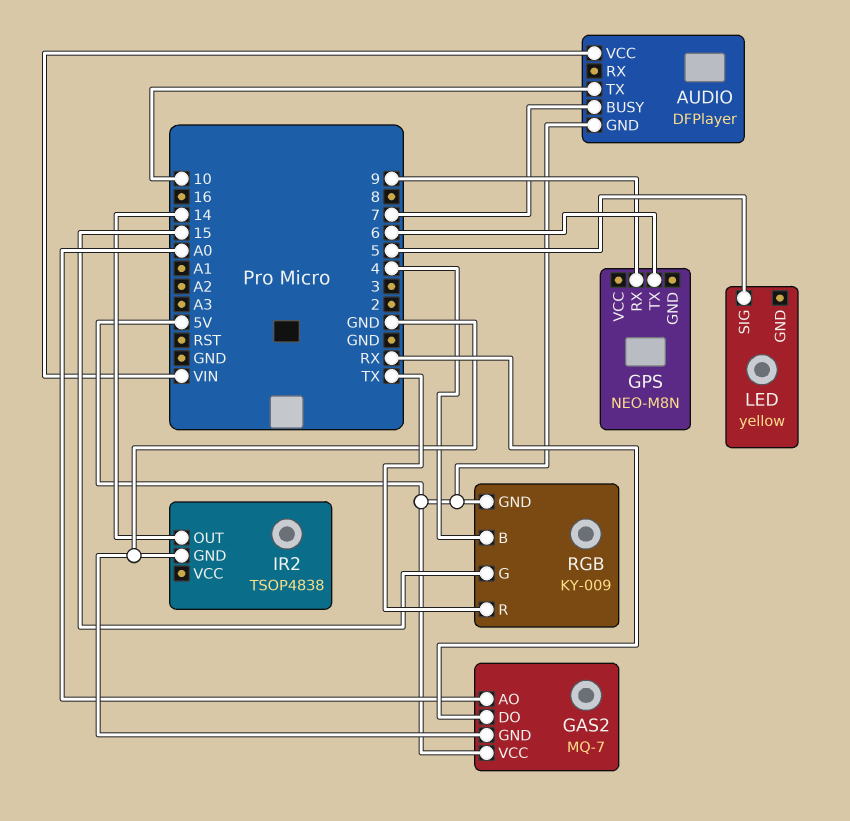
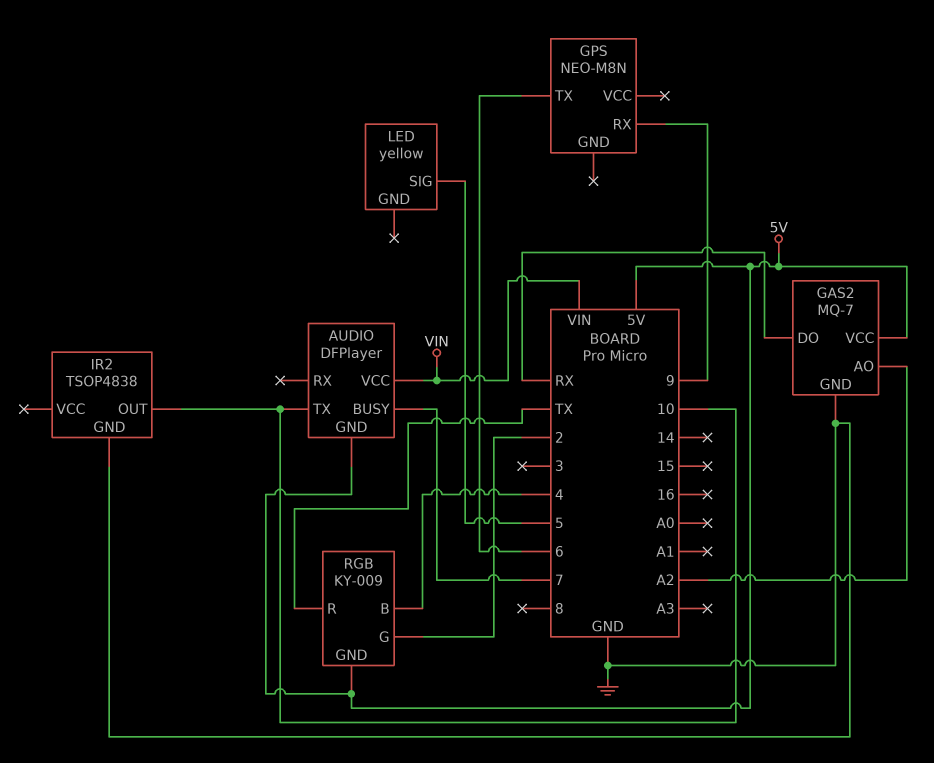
GAS2 pin AO: A0 -> A2
IR2 pin OUT: 14 -> 10
RGB pin G: 15 -> 2

